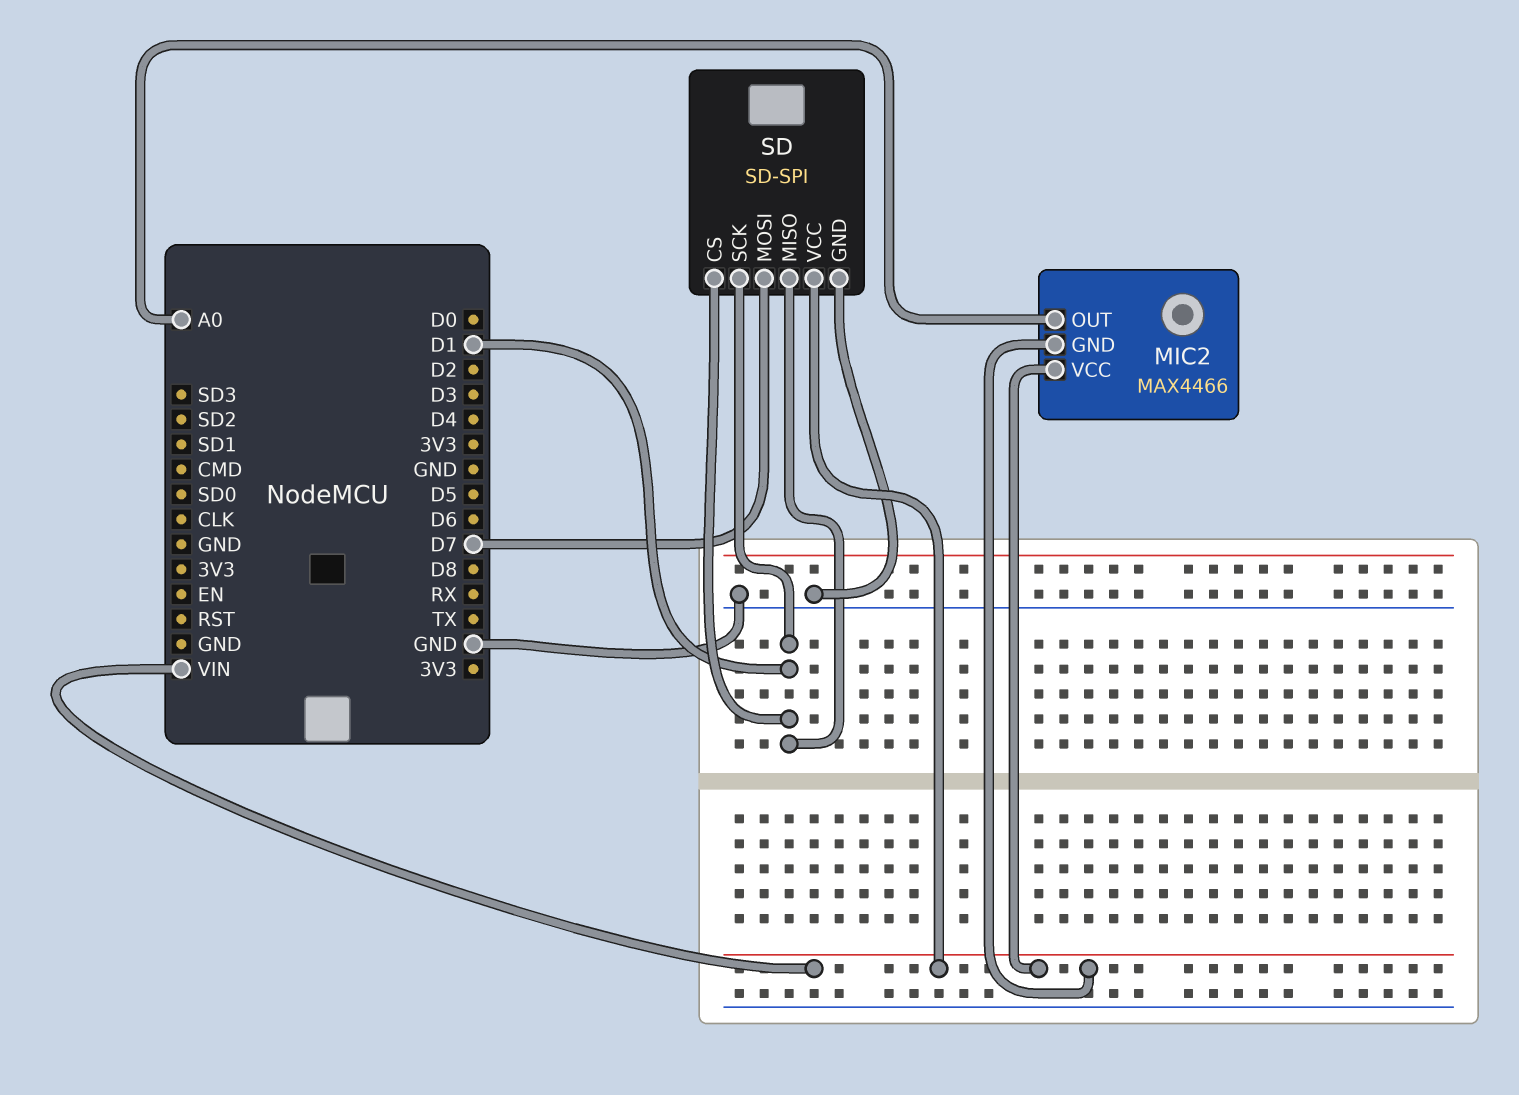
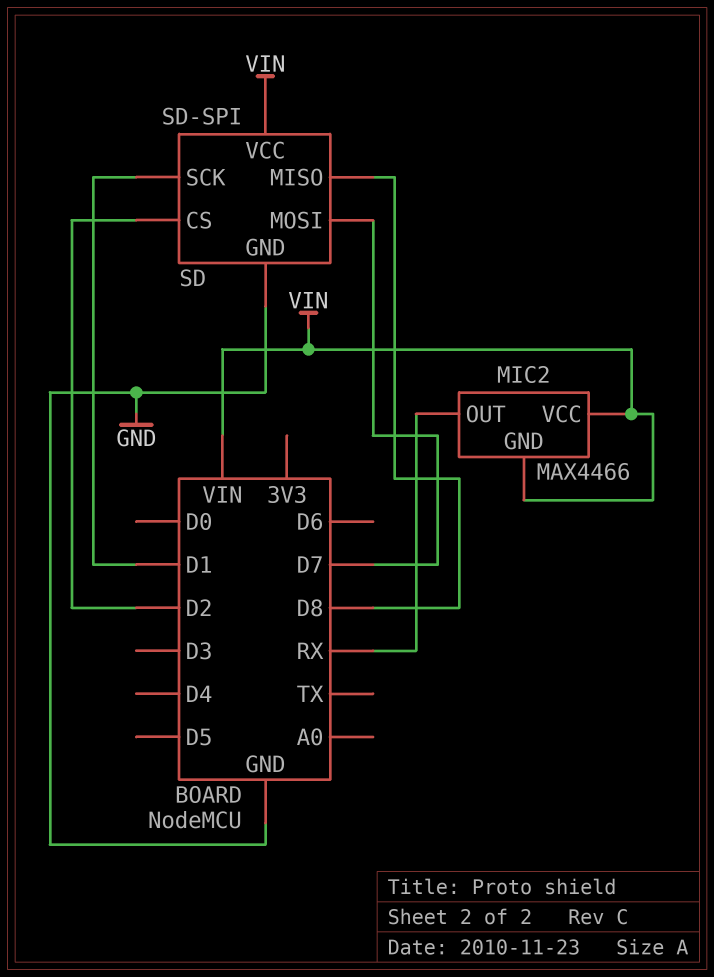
MIC2 pin OUT: A0 -> RX
SD pin CS: D1 -> D2
SD pin MISO: D1 -> D8

